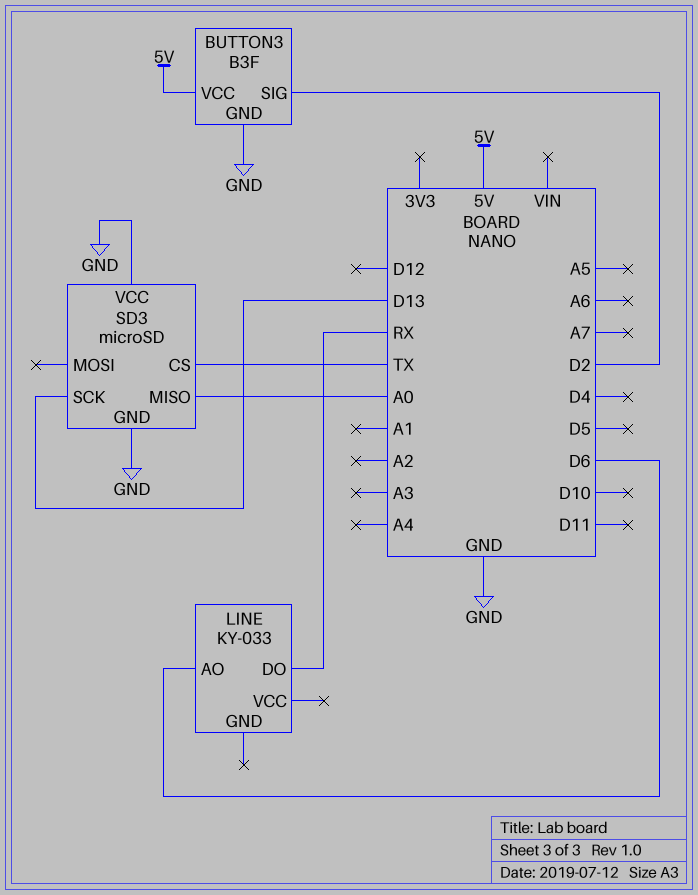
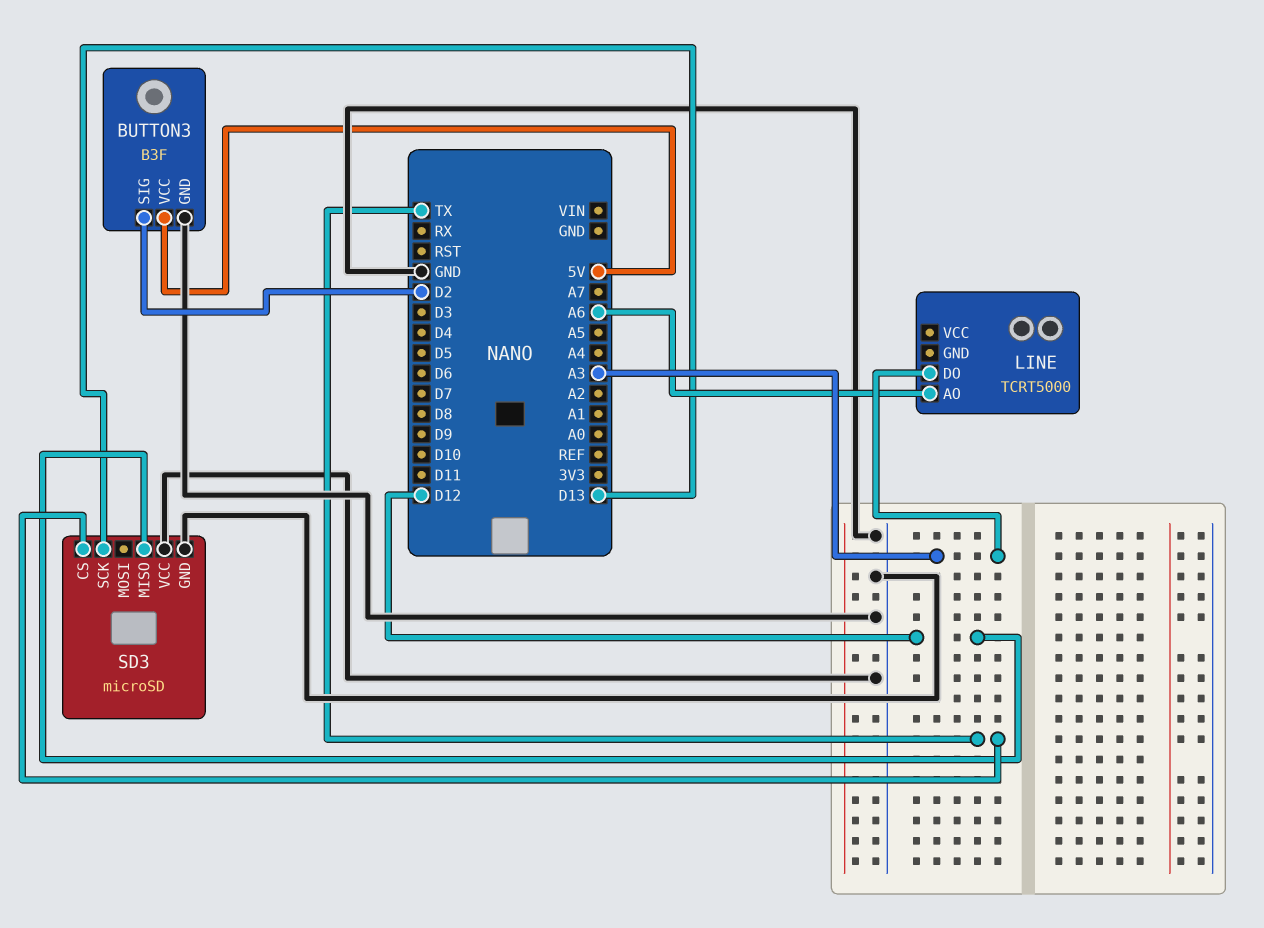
LINE: KY-033 -> TCRT5000
LINE pin AO: D6 -> A6
LINE pin DO: RX -> A3
SD3 pin MISO: A0 -> D12

